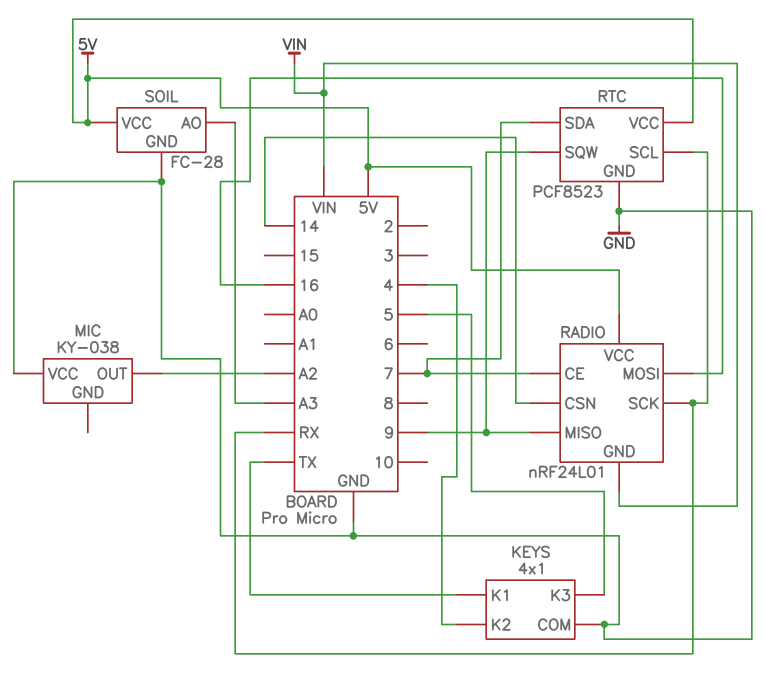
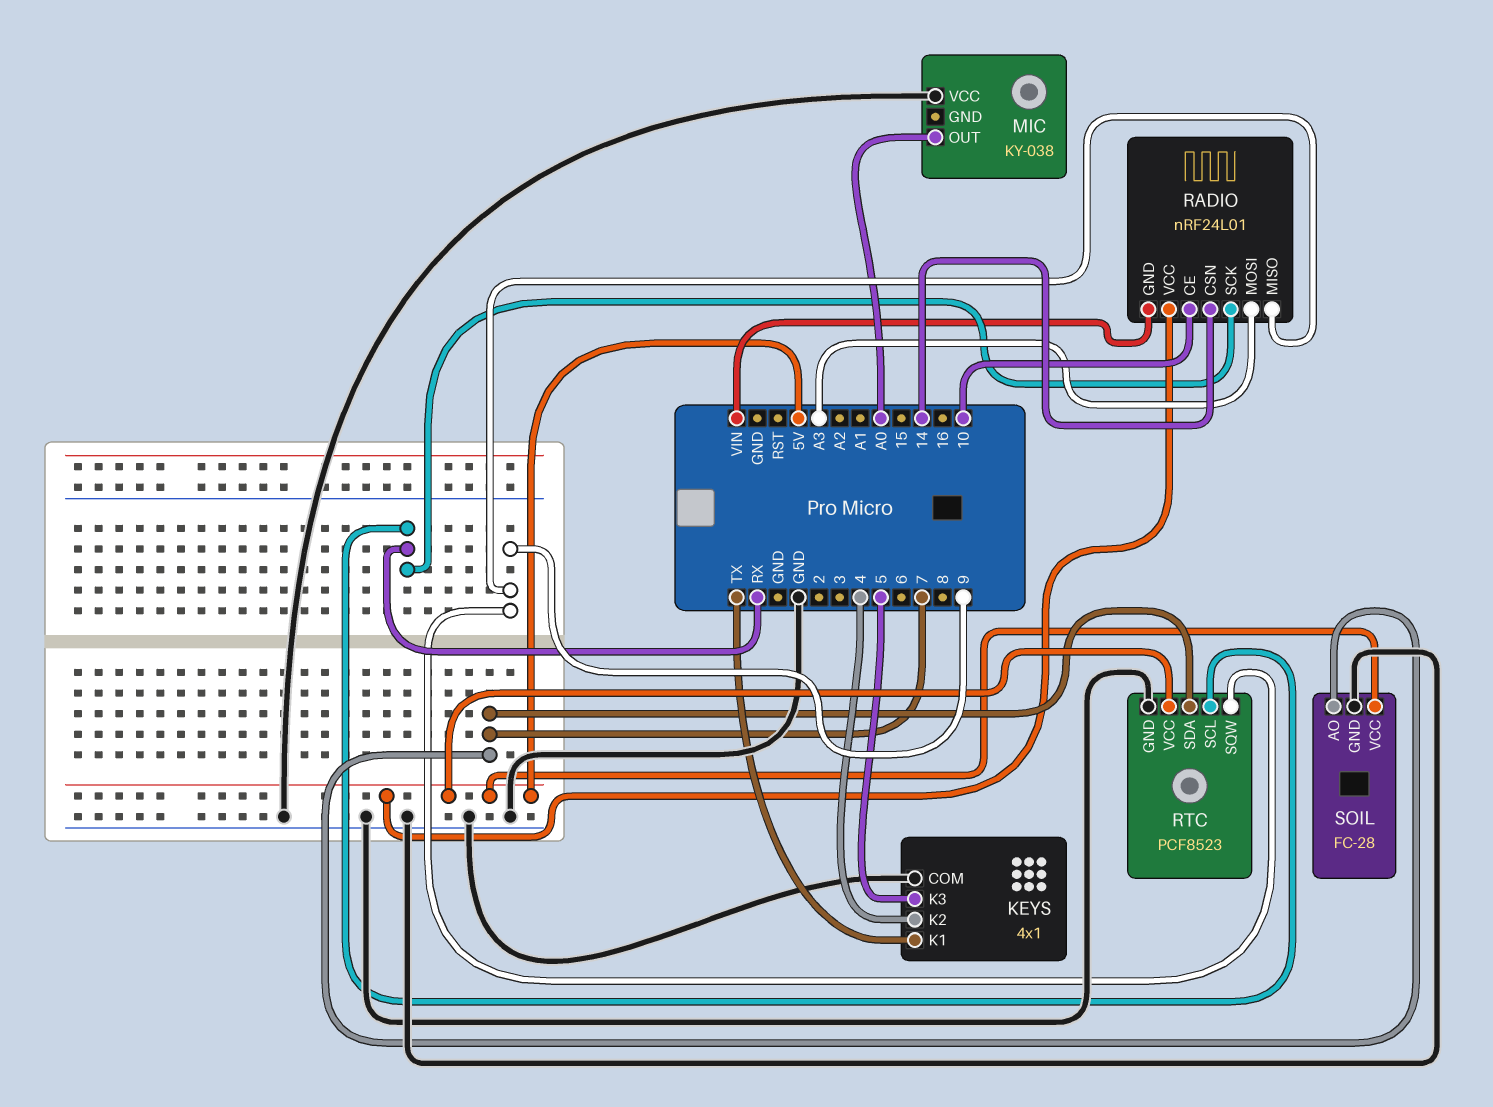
MIC pin OUT: A2 -> A0
RADIO pin CE: 7 -> 10
RADIO pin MOSI: 16 -> A3
SOIL pin AO: A3 -> 7

